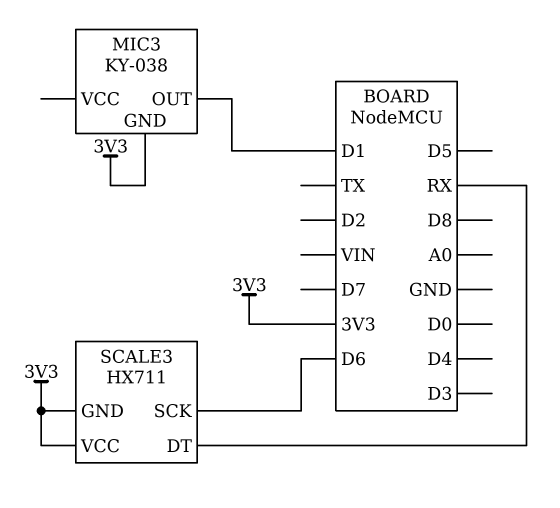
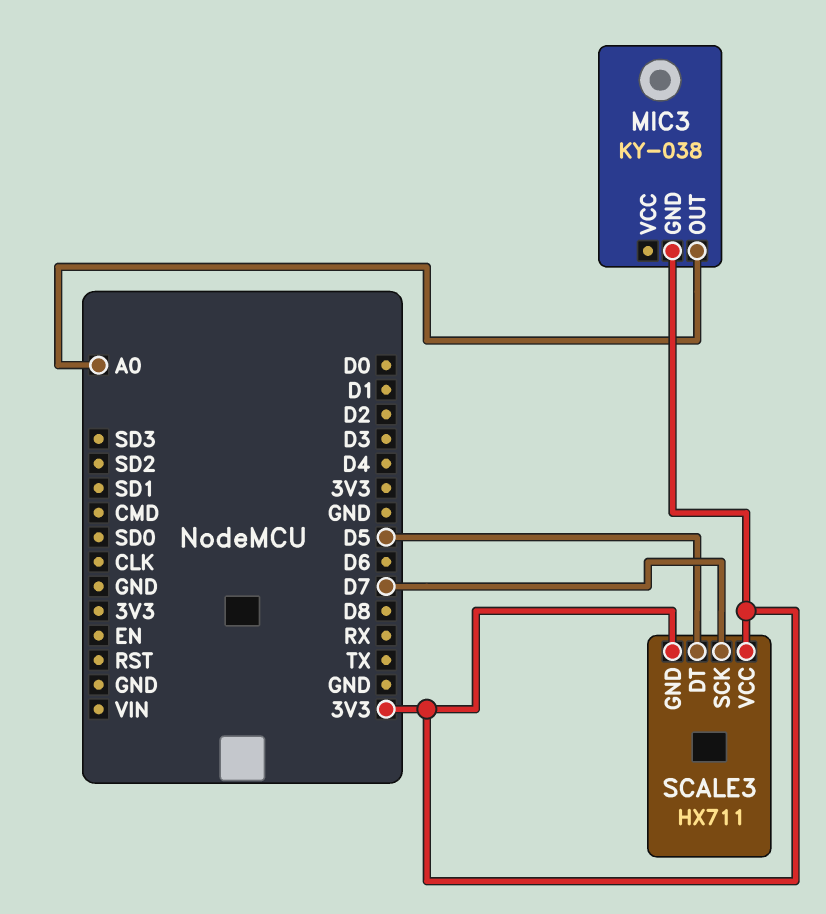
MIC3 pin OUT: D1 -> A0
SCALE3 pin DT: RX -> D5
SCALE3 pin SCK: D6 -> D7

